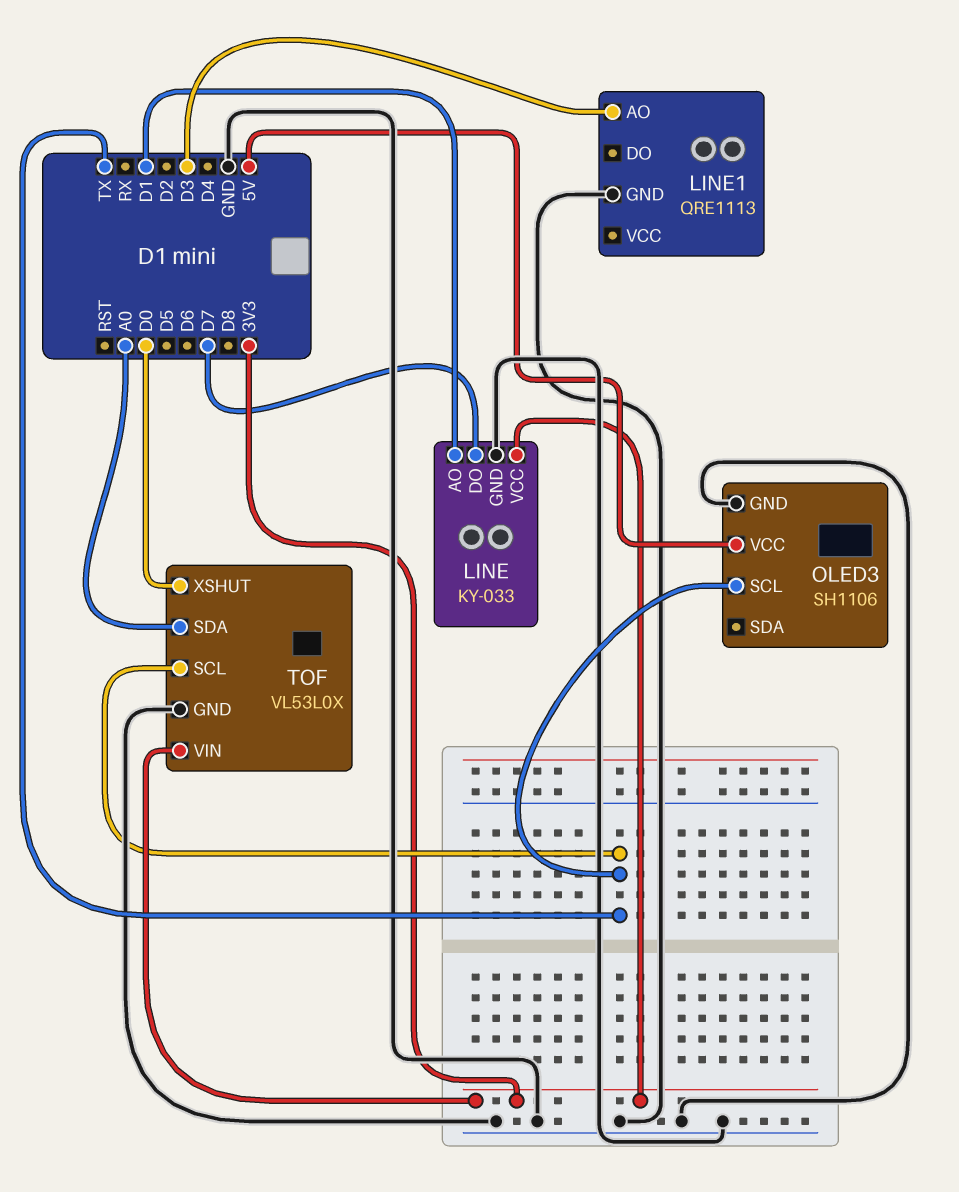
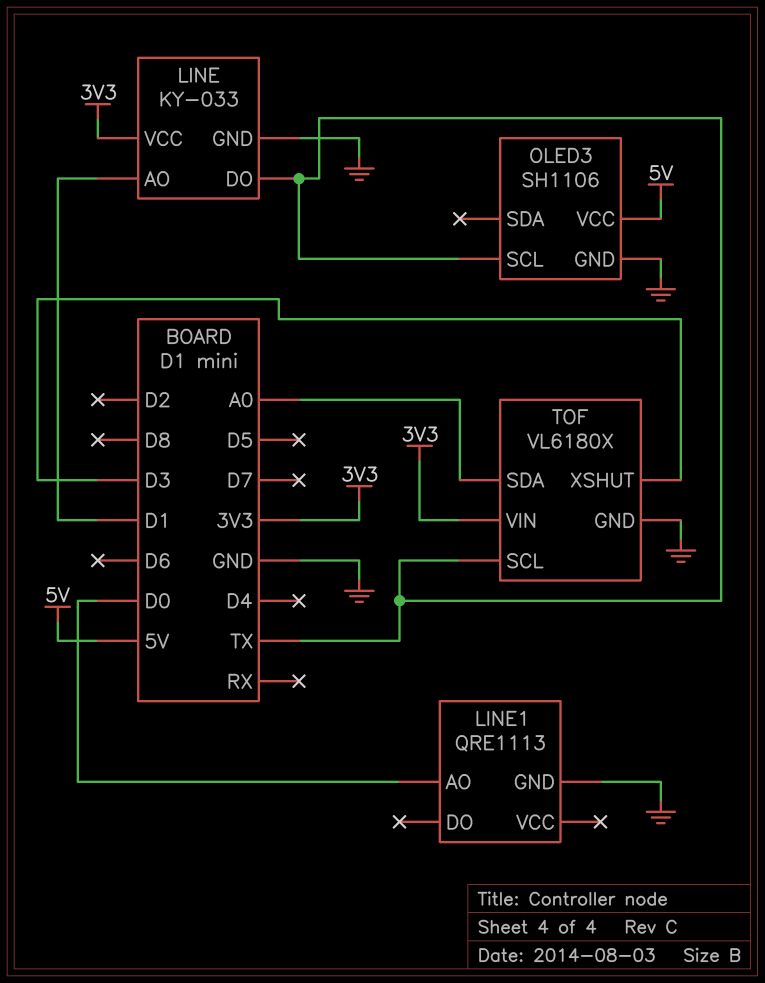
LINE pin DO: D7 -> TX
LINE1 pin AO: D3 -> D0
TOF: VL53L0X -> VL6180X
TOF pin XSHUT: D0 -> D3

